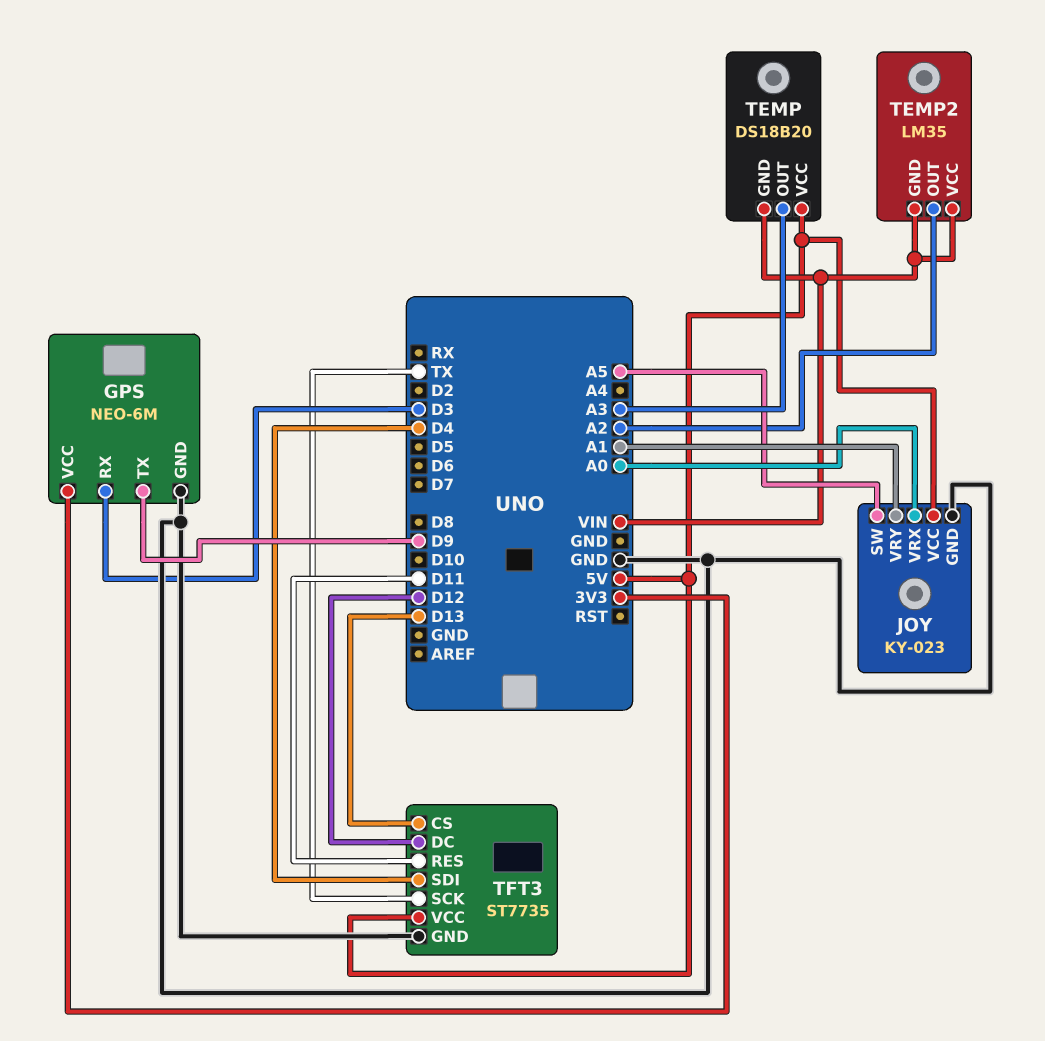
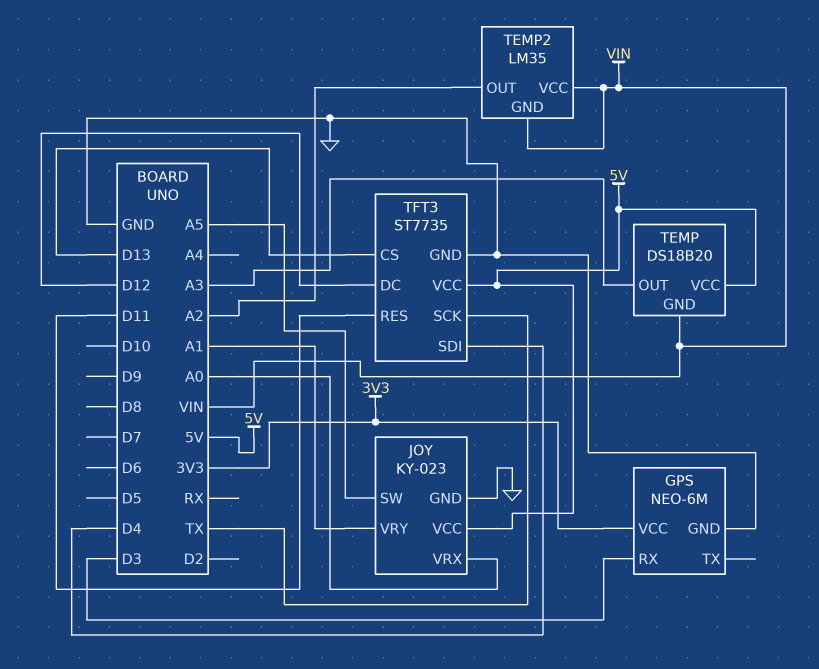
GPS pin TX: D9 -> none

